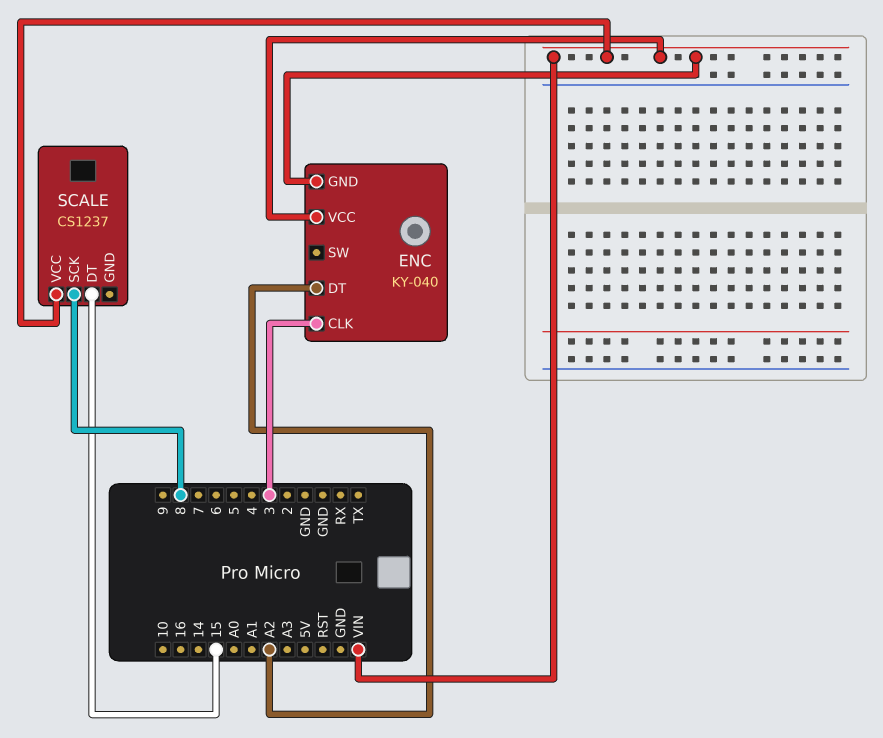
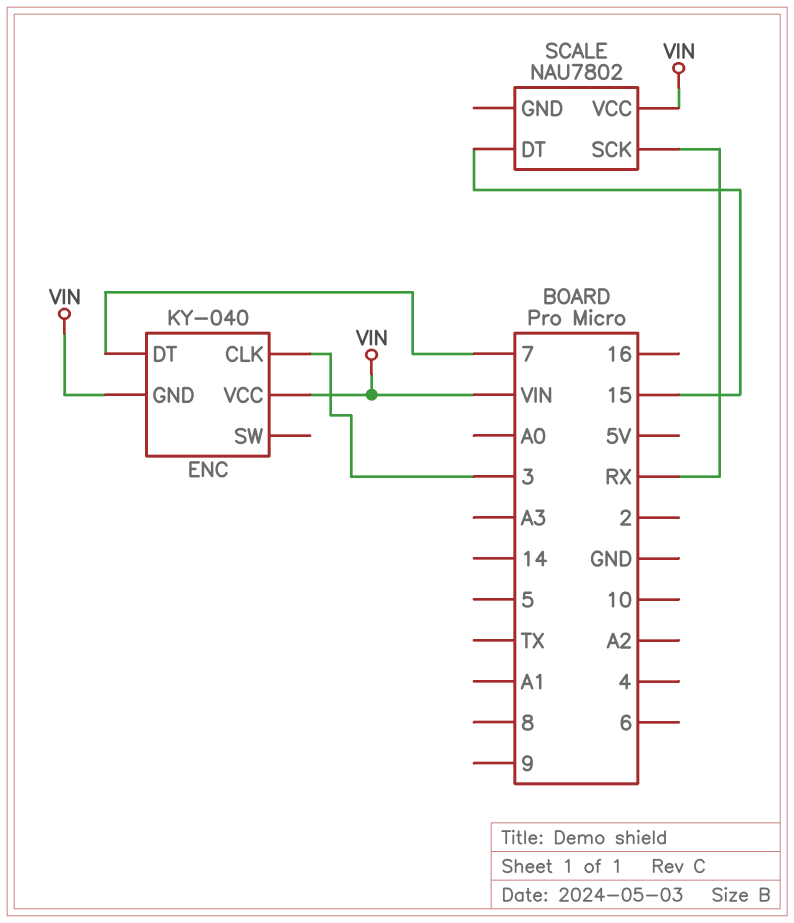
ENC pin DT: A2 -> 7
SCALE: CS1237 -> NAU7802
SCALE pin SCK: 8 -> RX

